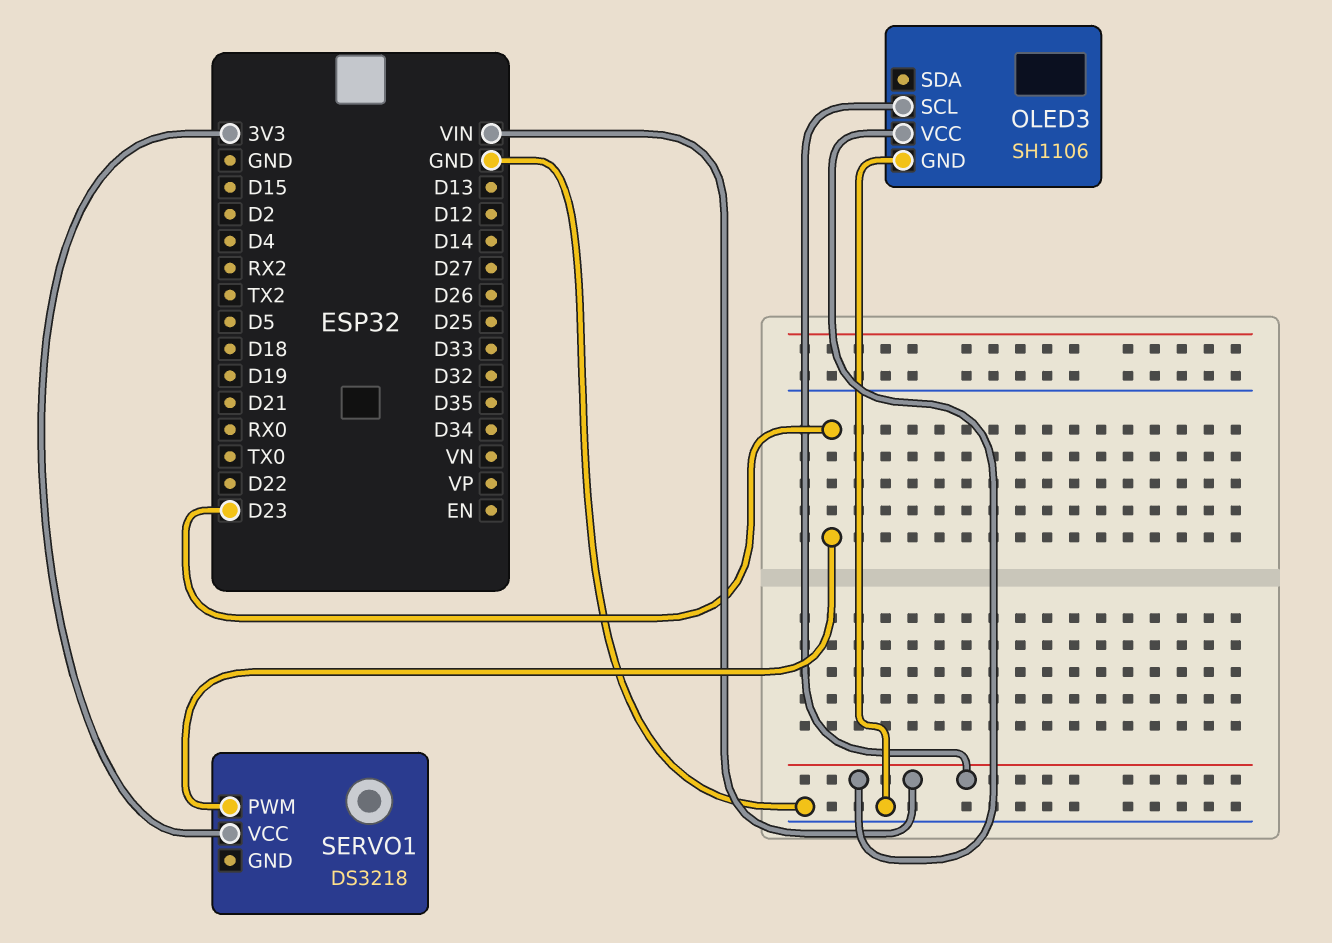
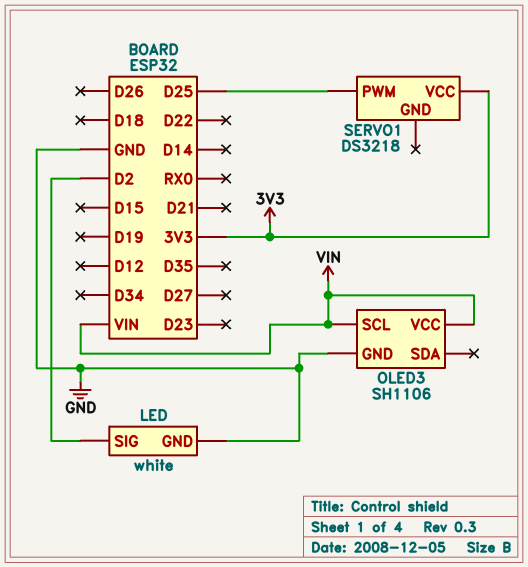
LED: none -> white
LED pin GND: none -> GND
LED pin SIG: none -> D2
SERVO1 pin PWM: D23 -> D25

